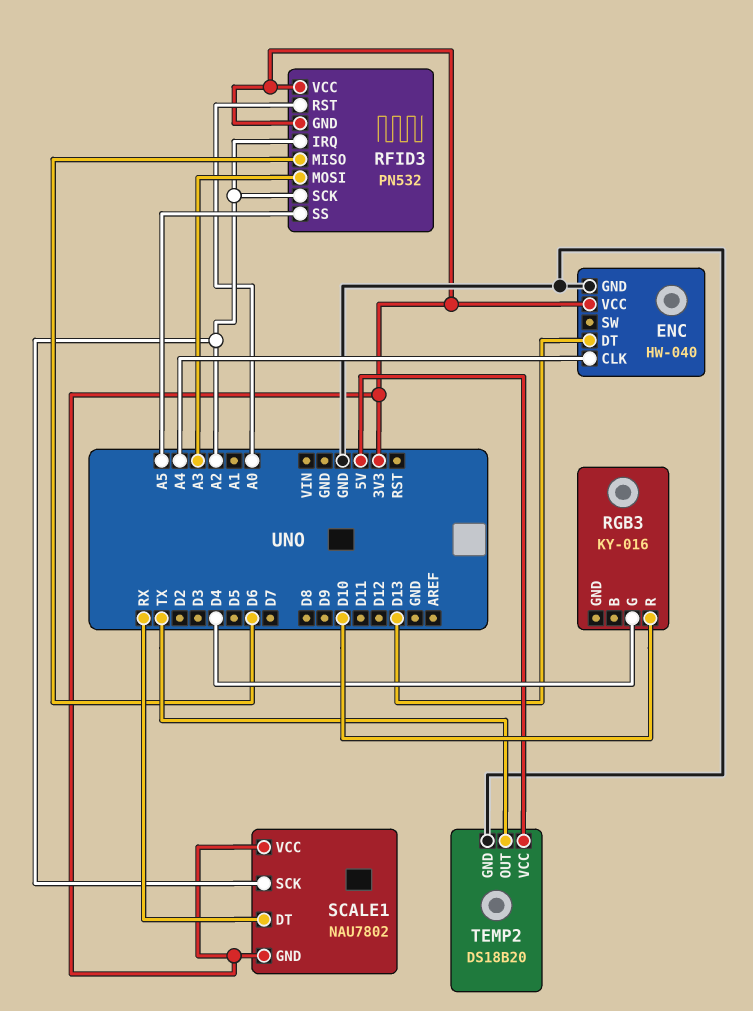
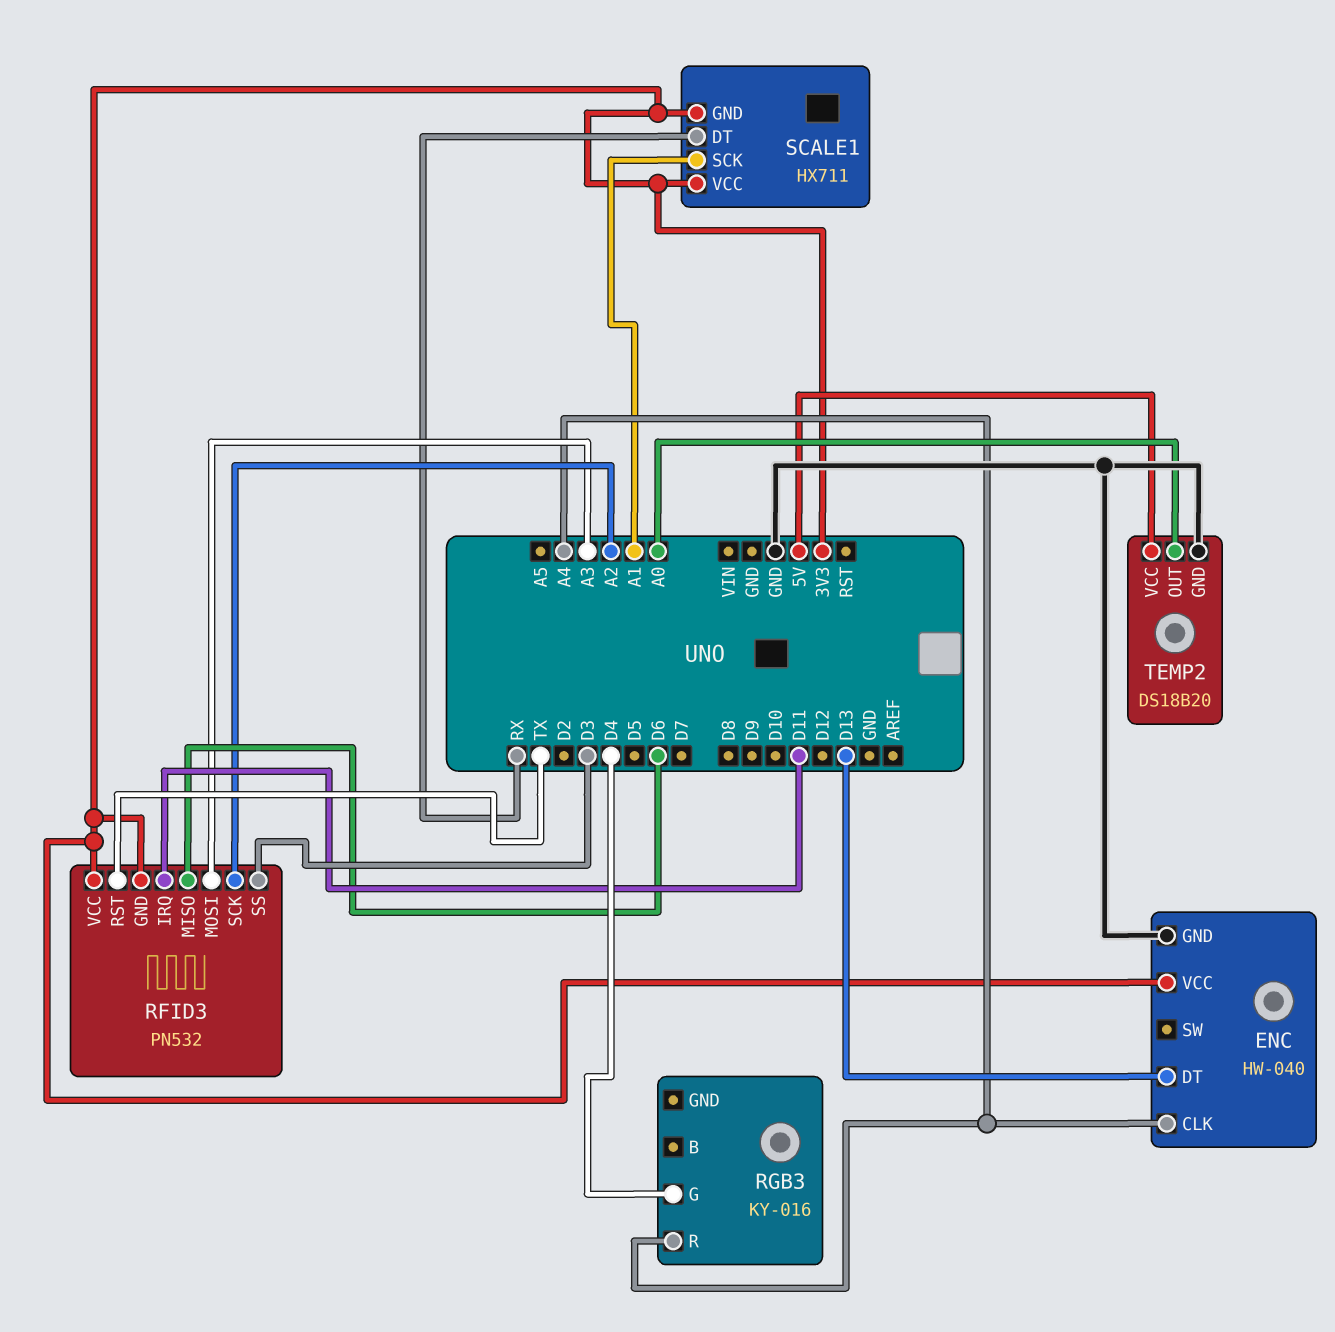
RFID3 pin IRQ: A2 -> D11
RFID3 pin RST: A0 -> TX
RFID3 pin SS: A5 -> D3
RGB3 pin R: D10 -> A4
SCALE1: NAU7802 -> HX711
SCALE1 pin SCK: A2 -> A1
TEMP2 pin OUT: TX -> A0

